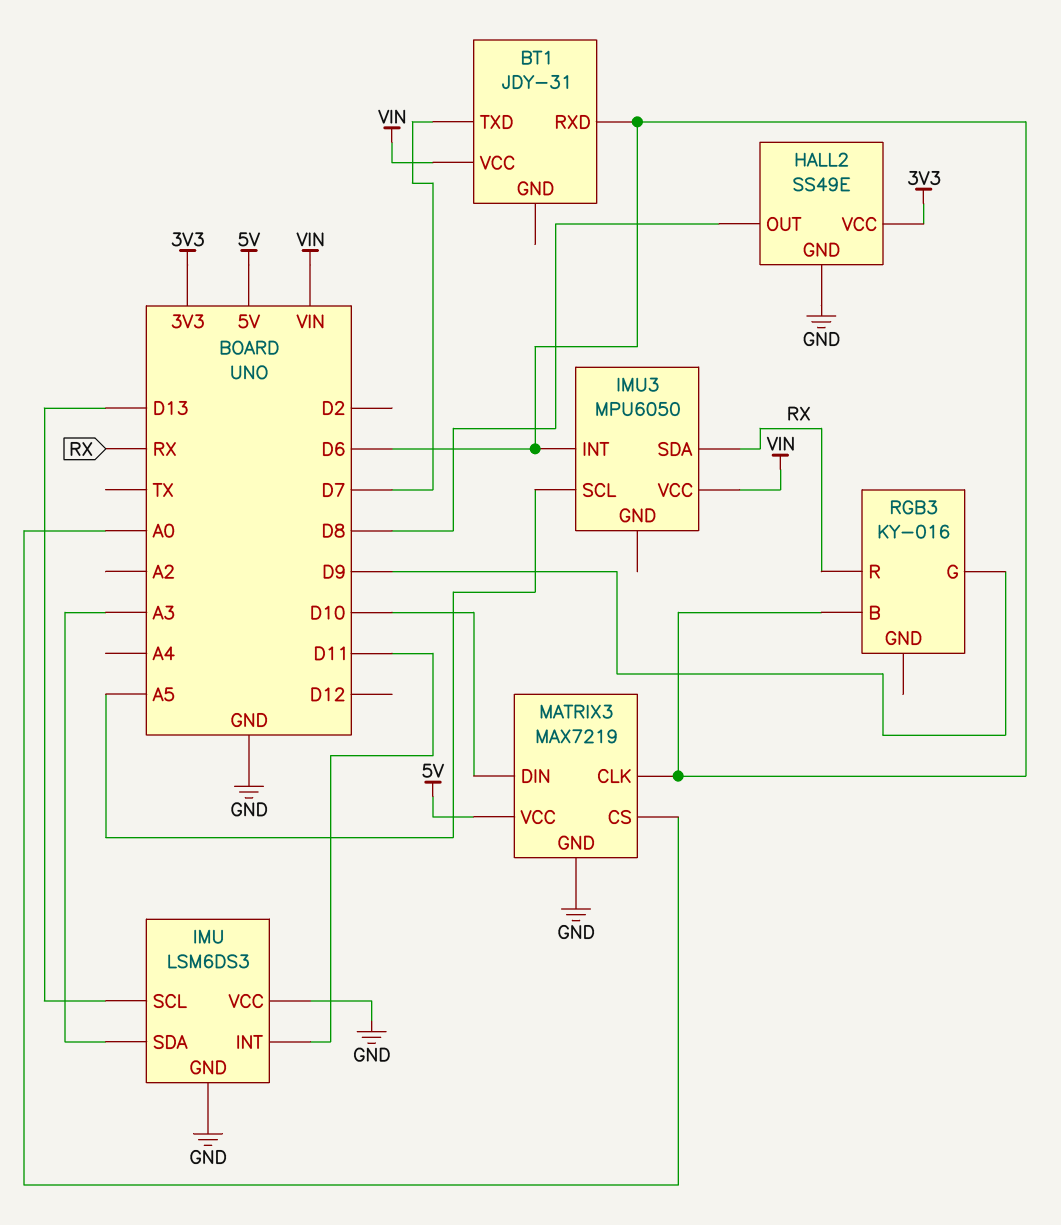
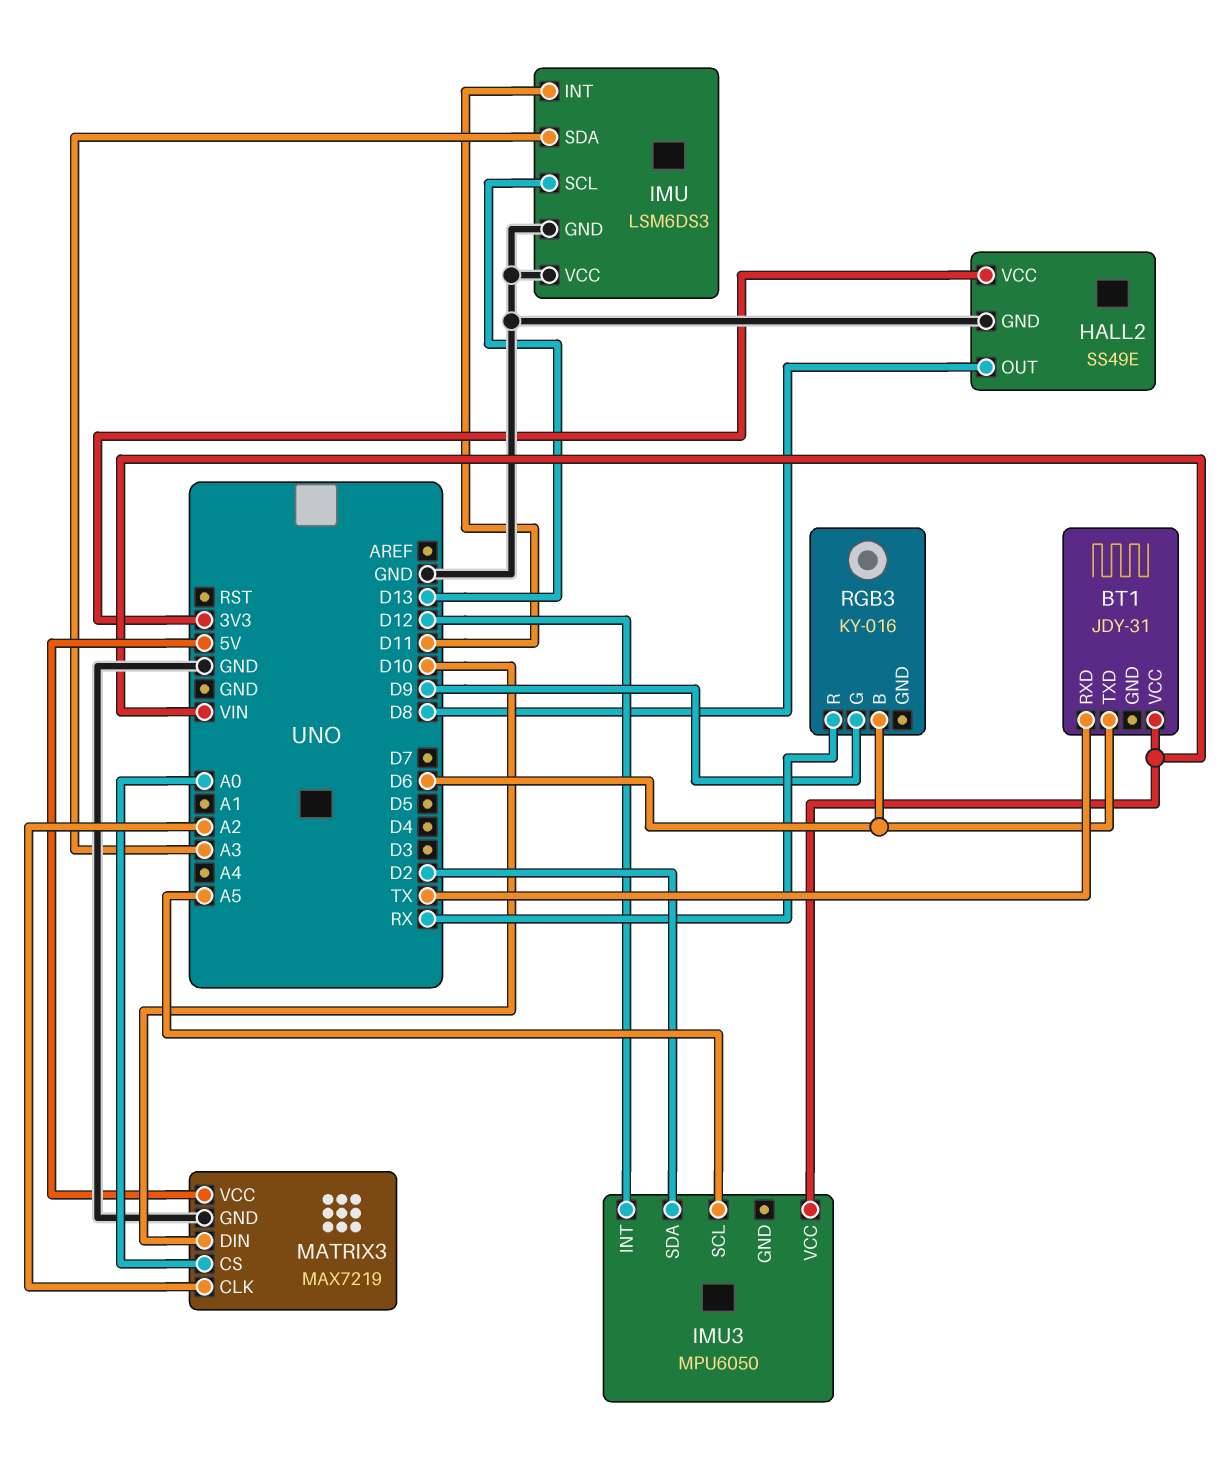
BT1 pin RXD: D6 -> TX
BT1 pin TXD: D7 -> D6
IMU3 pin INT: D6 -> D12
IMU3 pin SDA: RX -> D2
MATRIX3 pin CLK: D6 -> A2

